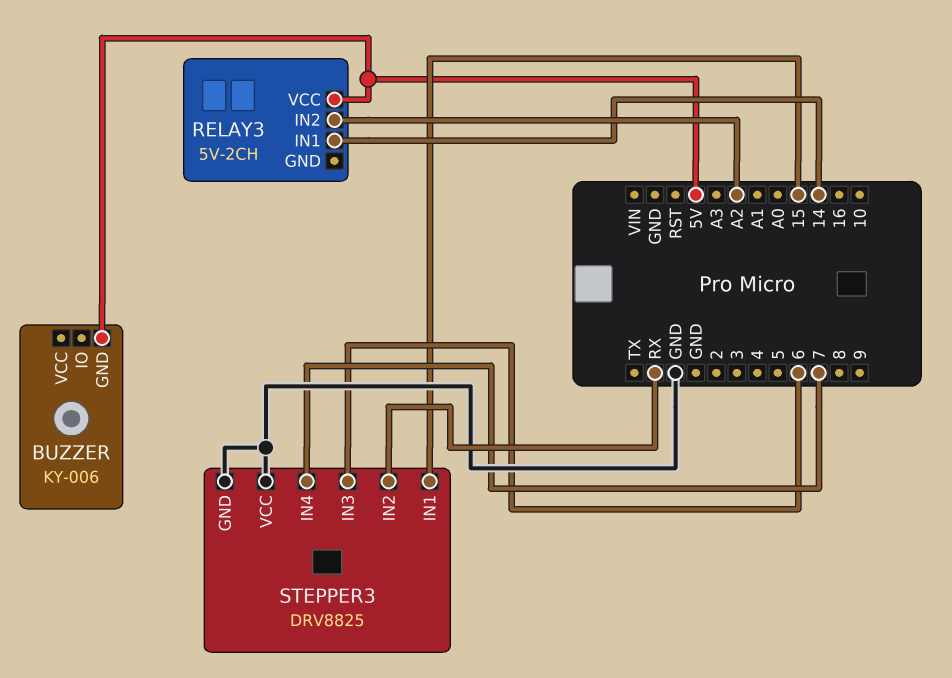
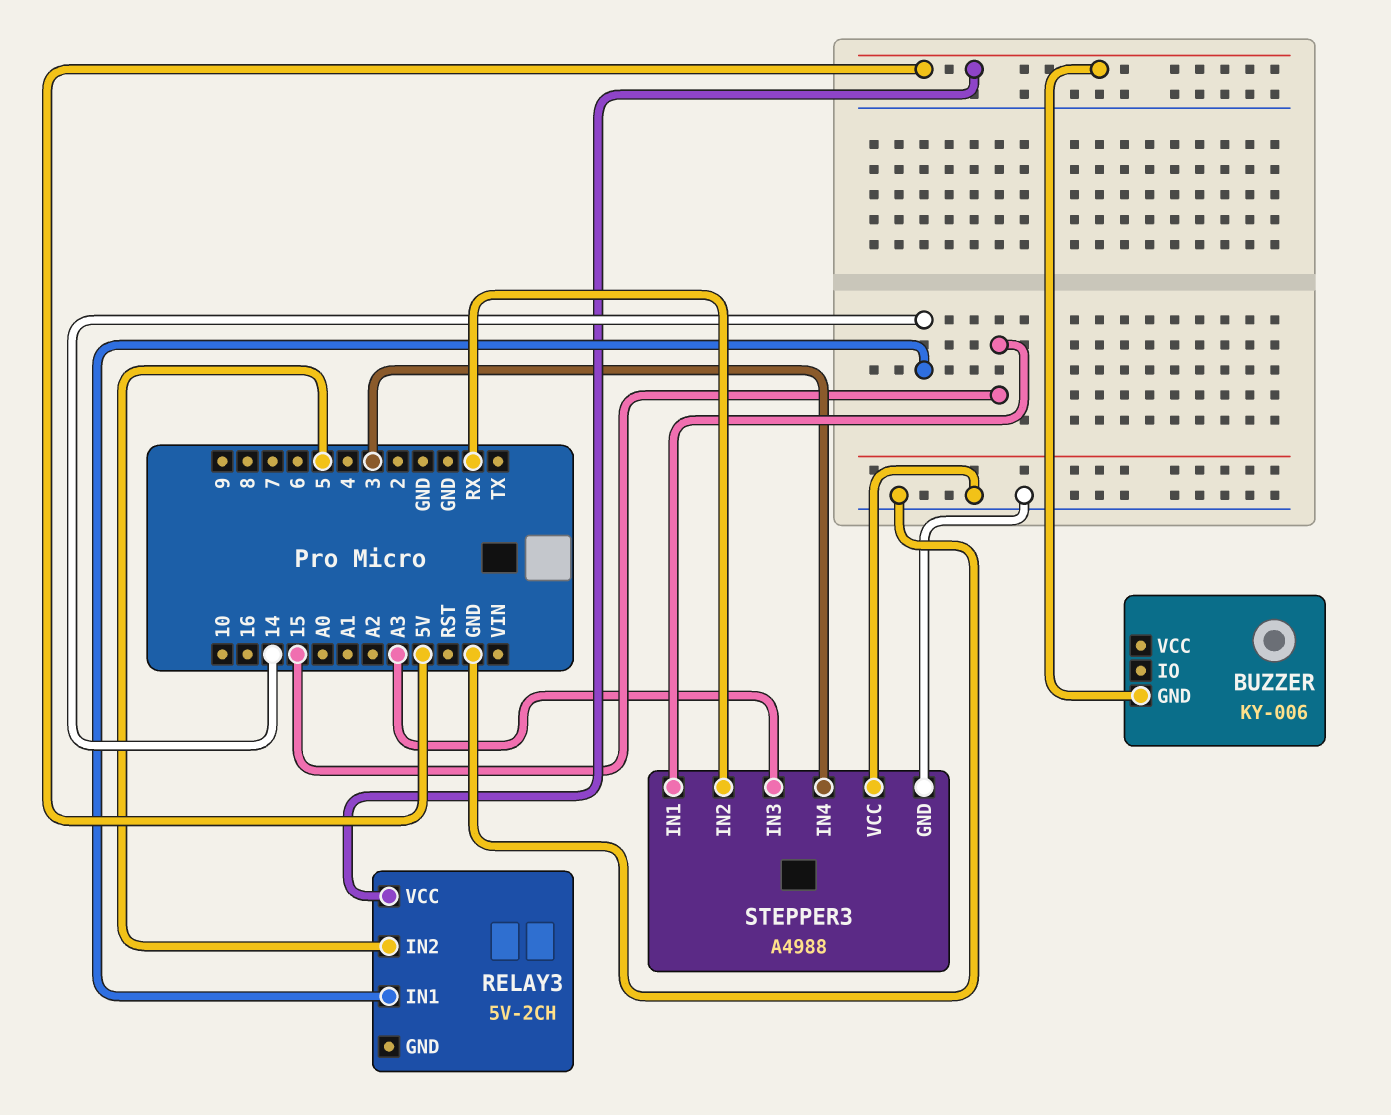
RELAY3 pin IN2: A2 -> 5
STEPPER3: DRV8825 -> A4988
STEPPER3 pin IN3: 6 -> A3
STEPPER3 pin IN4: 7 -> 3

